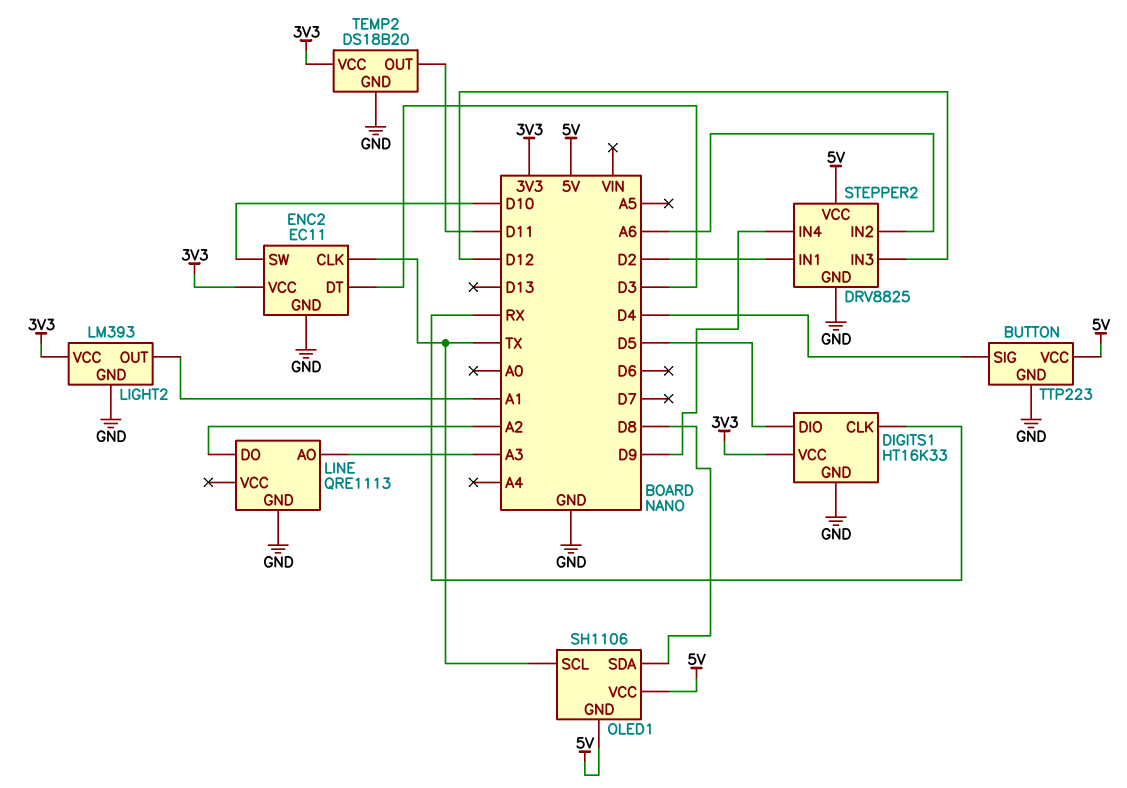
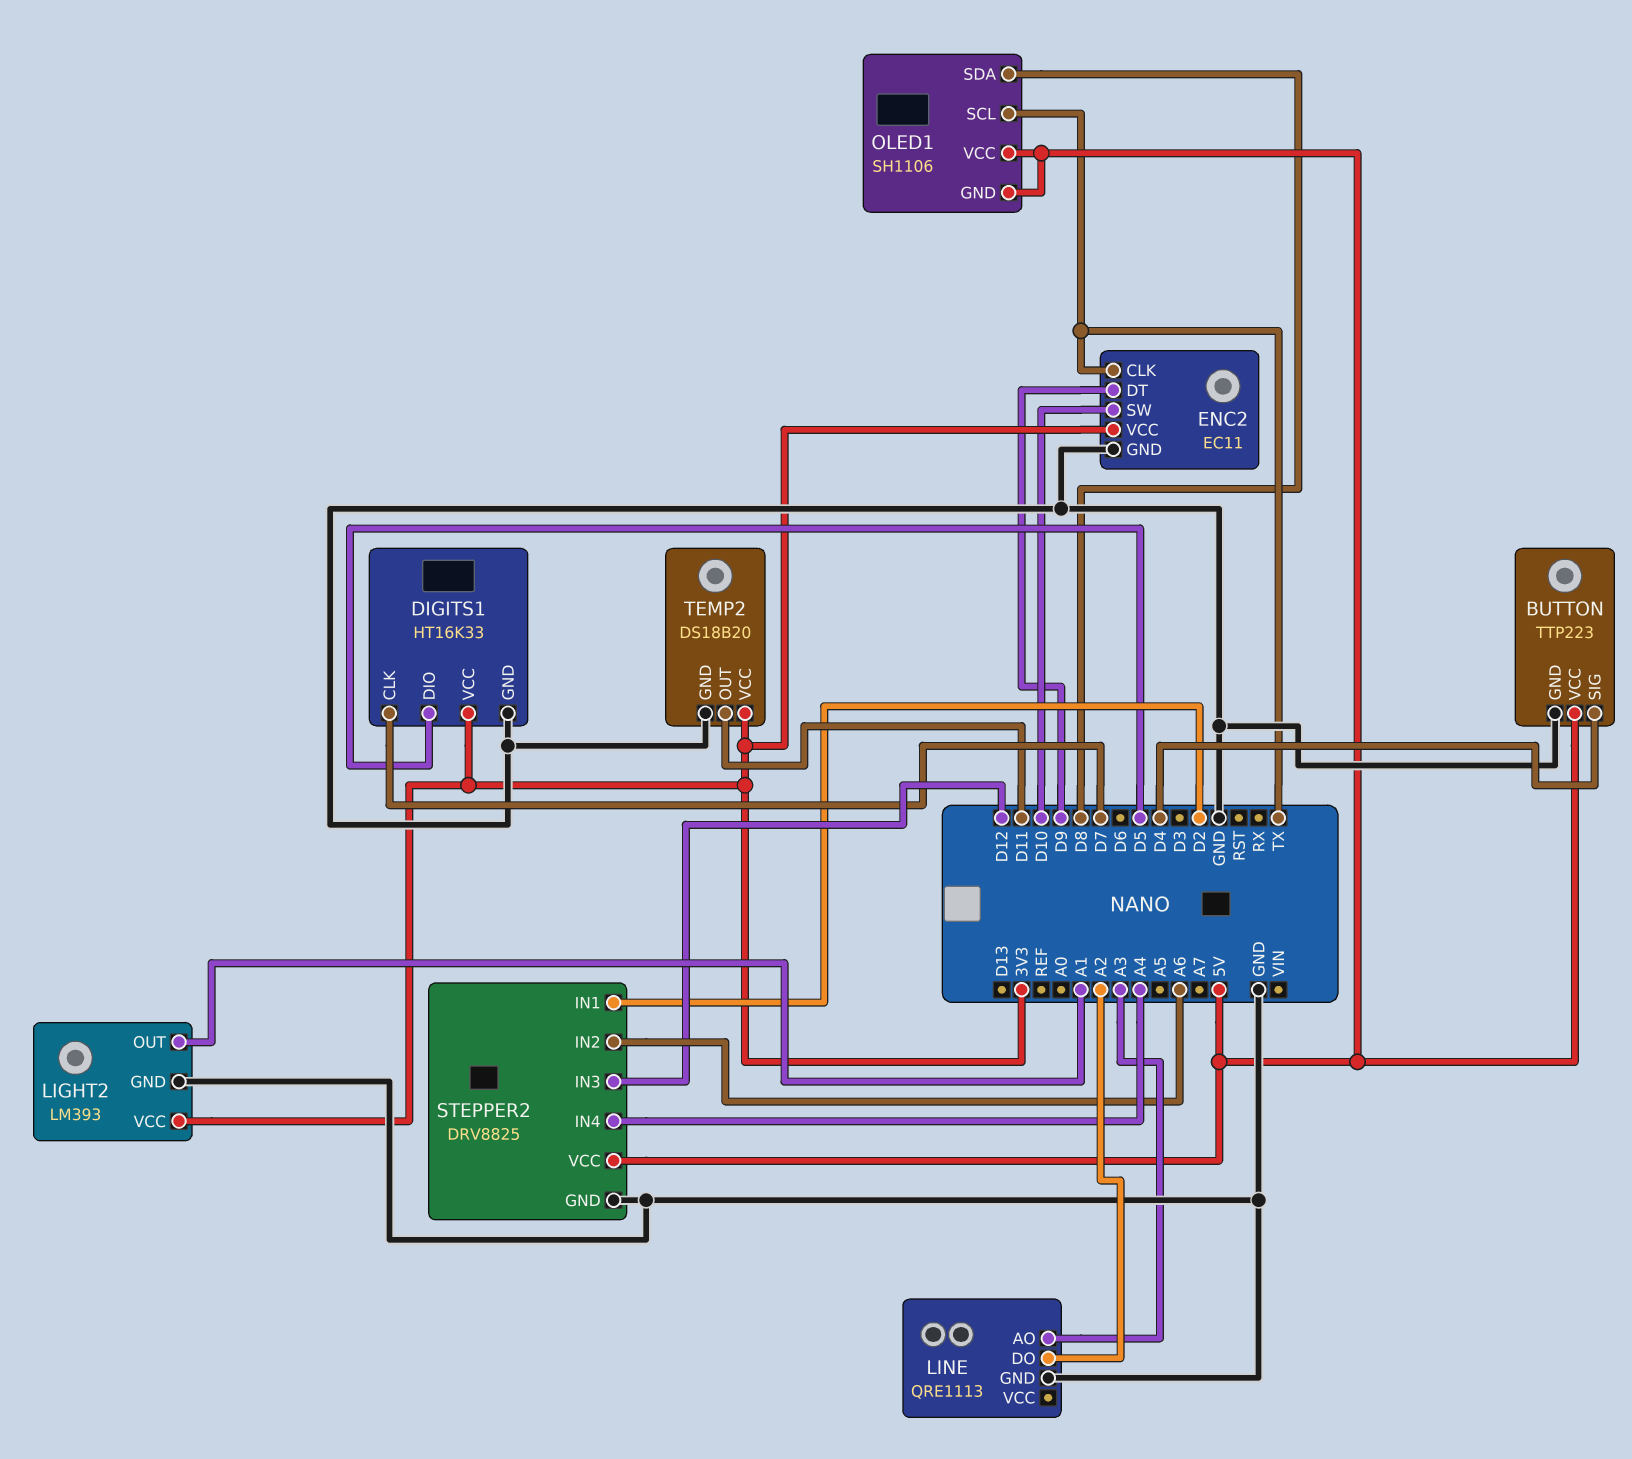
DIGITS1 pin CLK: RX -> D7
ENC2 pin DT: D3 -> D9
STEPPER2 pin IN4: D9 -> A4

